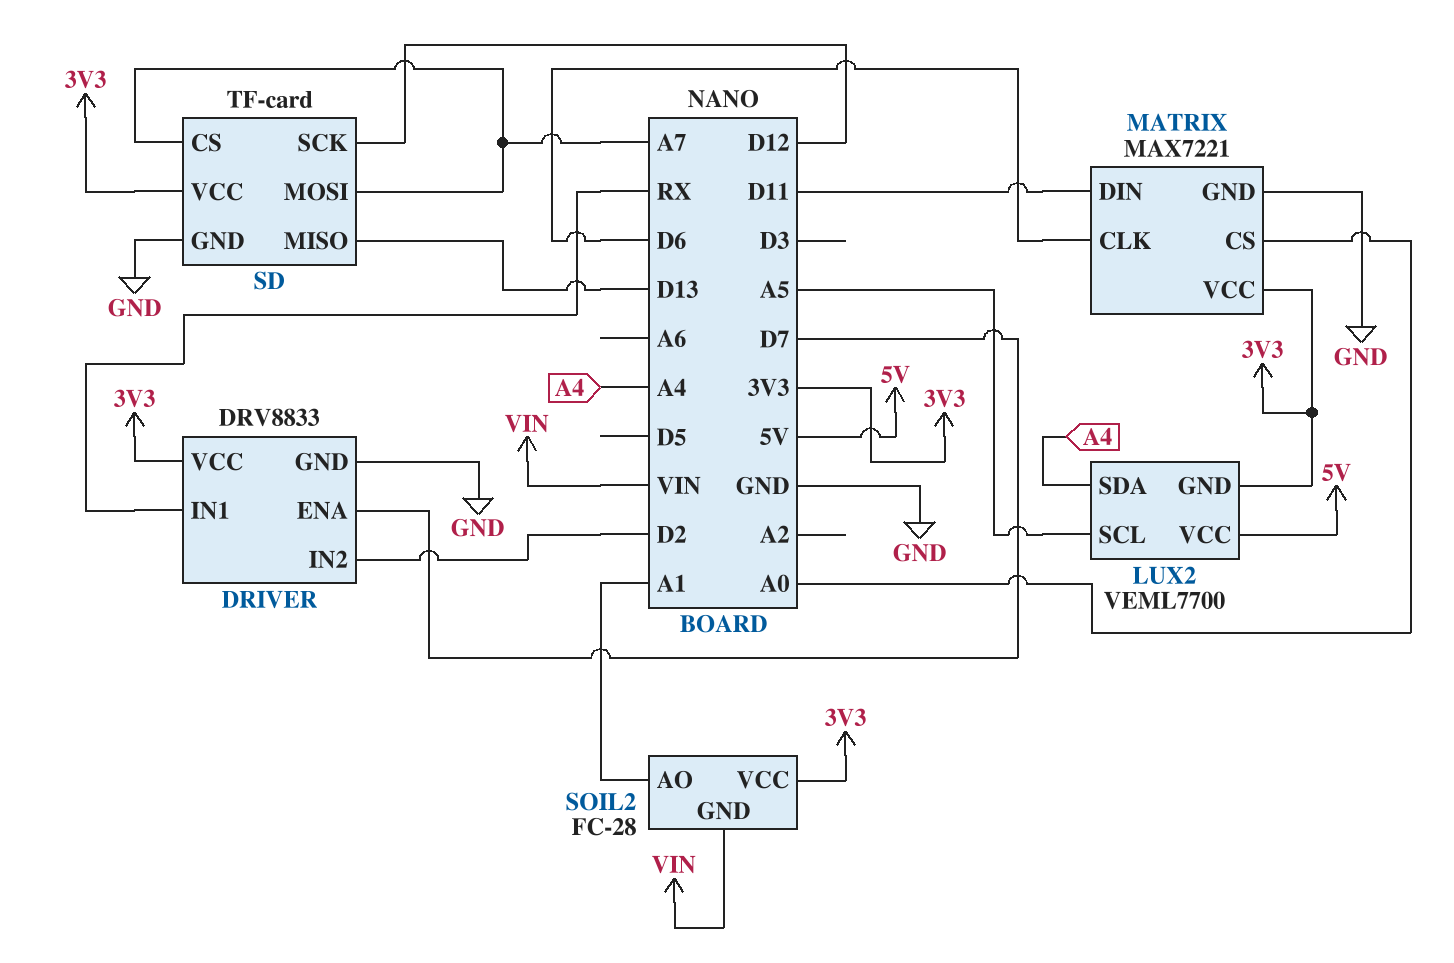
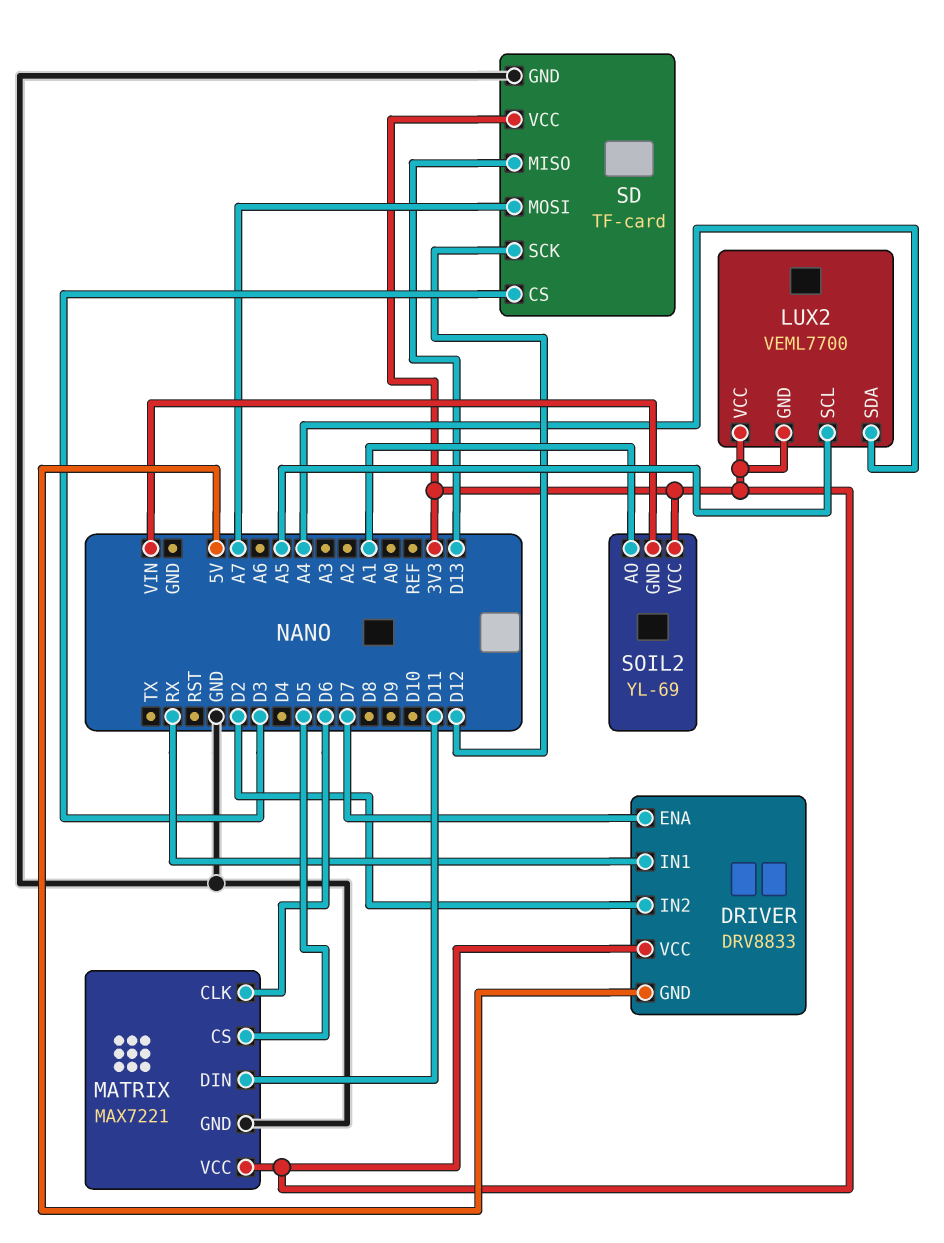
DRIVER pin GND: GND -> 5V
LUX2 pin VCC: 5V -> 3V3
MATRIX pin CS: A0 -> D5
SD pin CS: A7 -> D3
SOIL2: FC-28 -> YL-69

